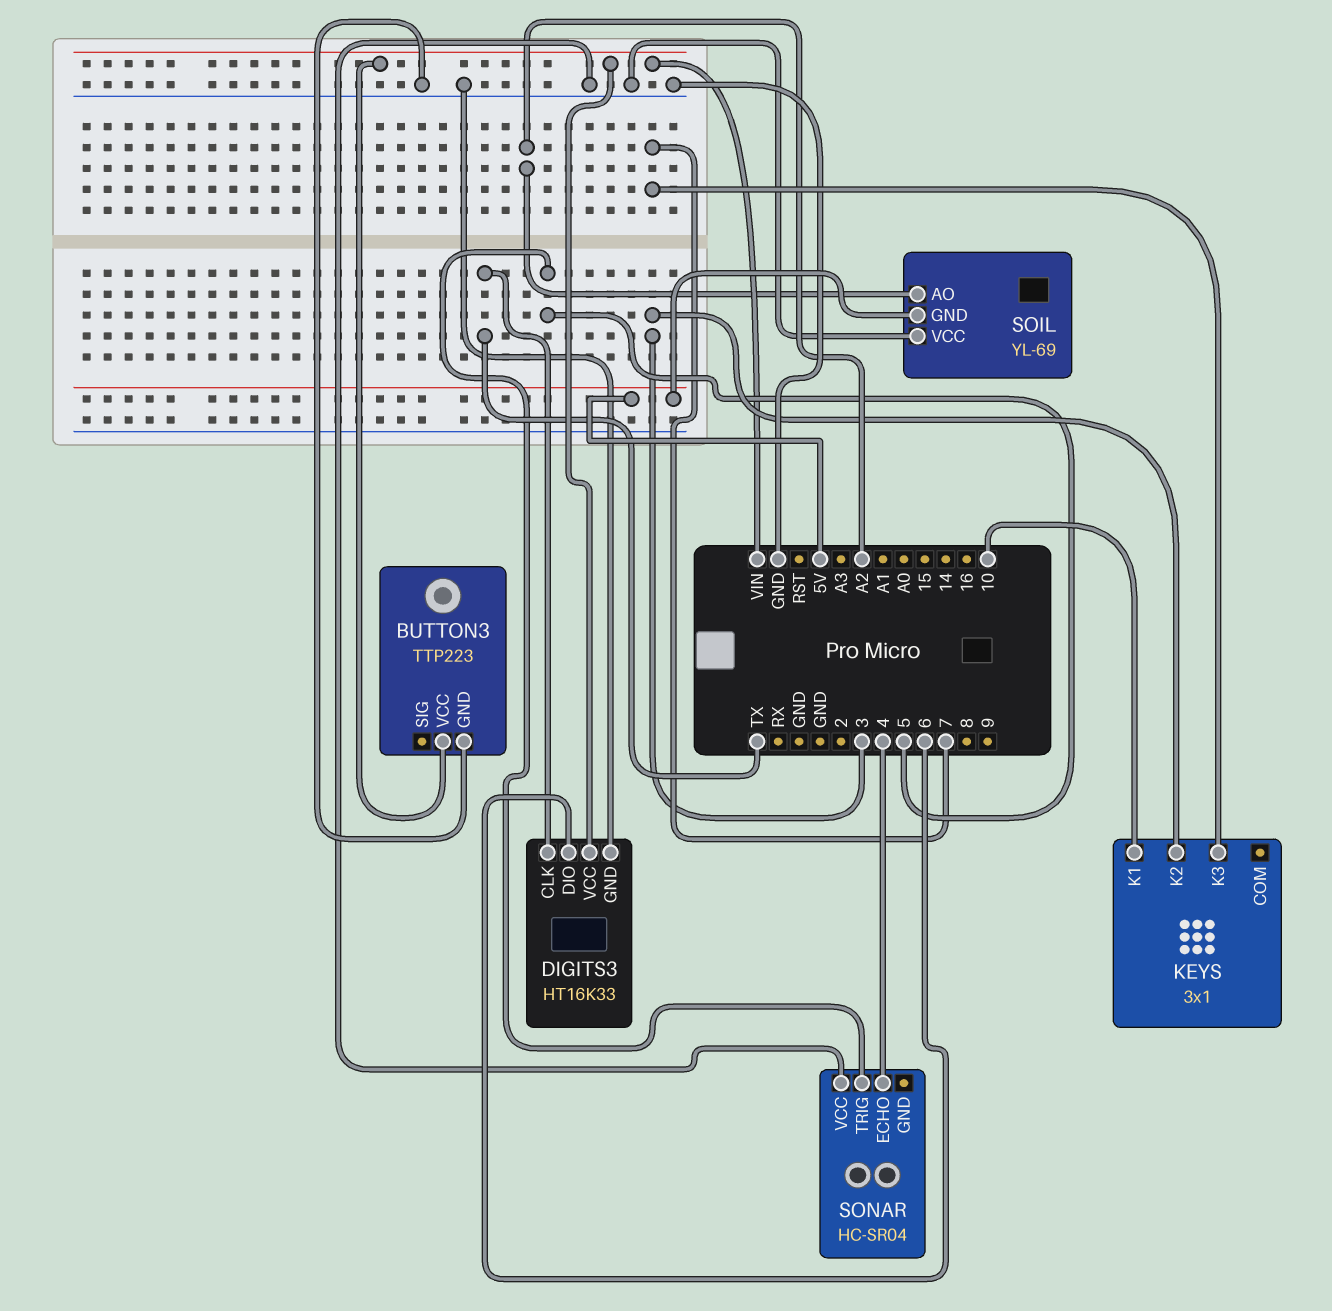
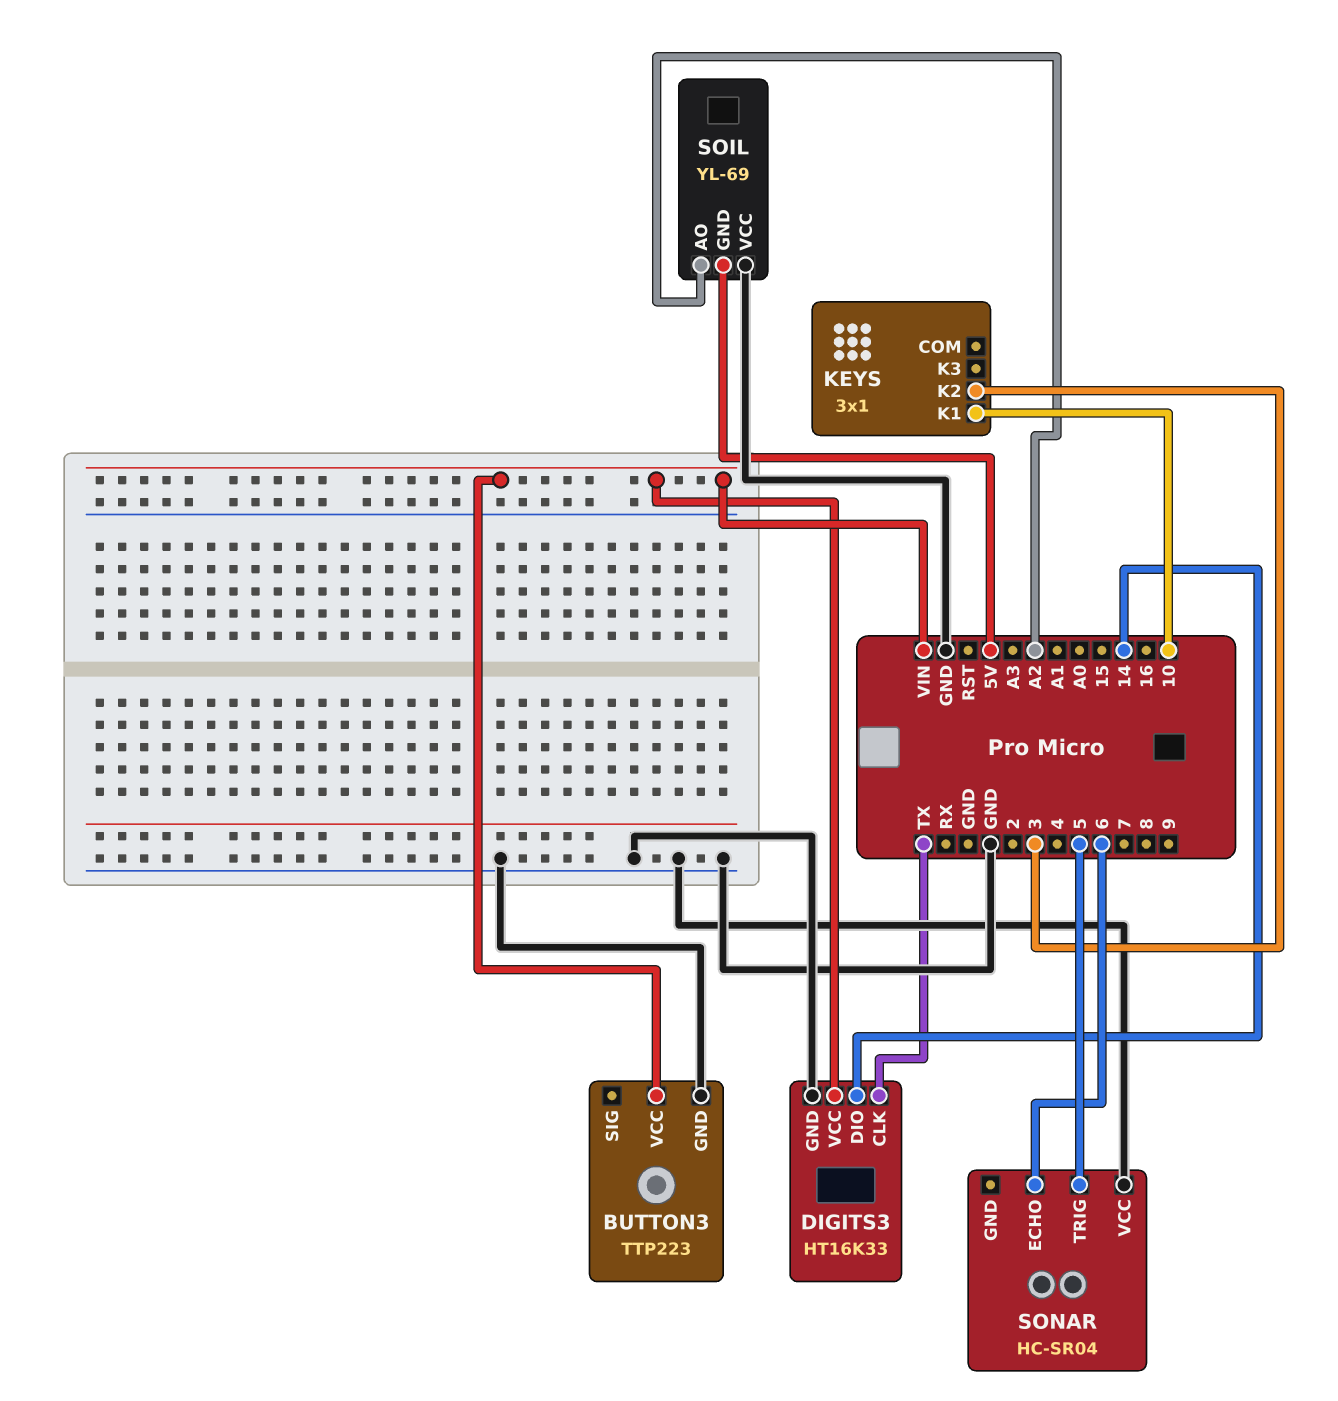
DIGITS3 pin DIO: 6 -> 14
KEYS pin K3: 7 -> none
SONAR pin ECHO: 4 -> 6

